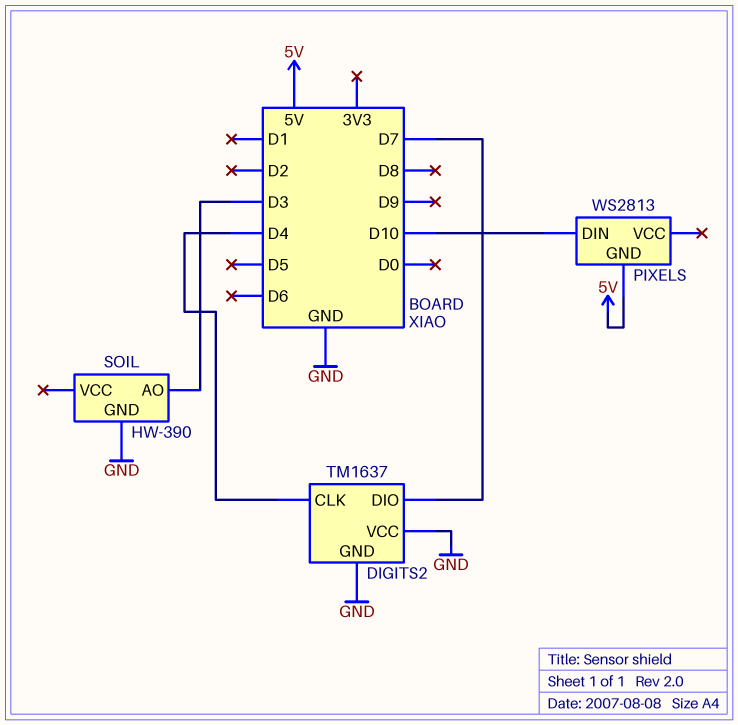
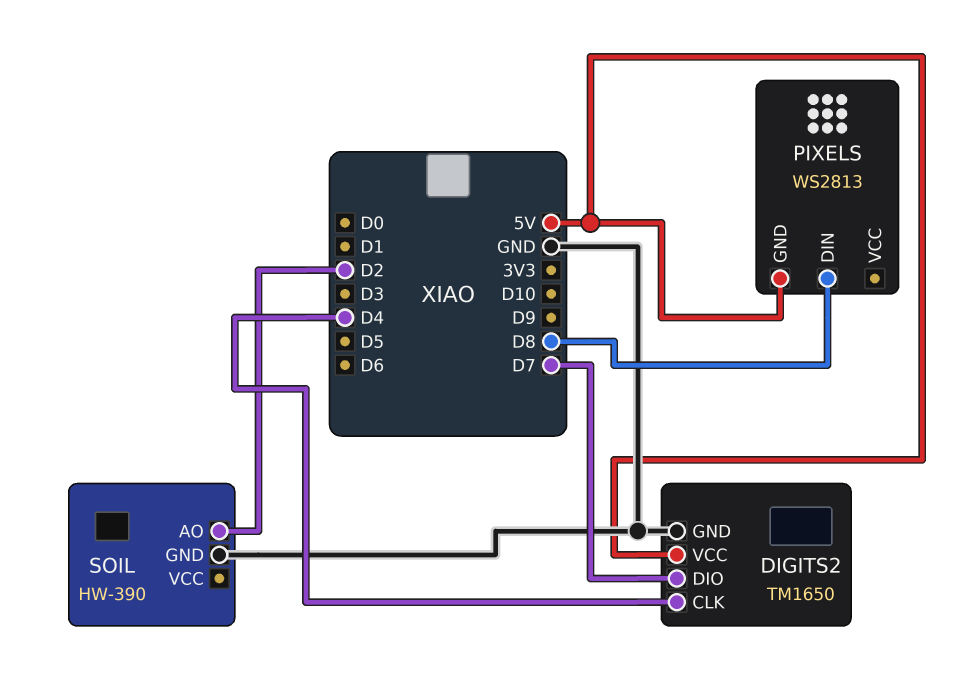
DIGITS2: TM1637 -> TM1650
DIGITS2 pin VCC: GND -> 5V
PIXELS pin DIN: D10 -> D8
SOIL pin AO: D3 -> D2

